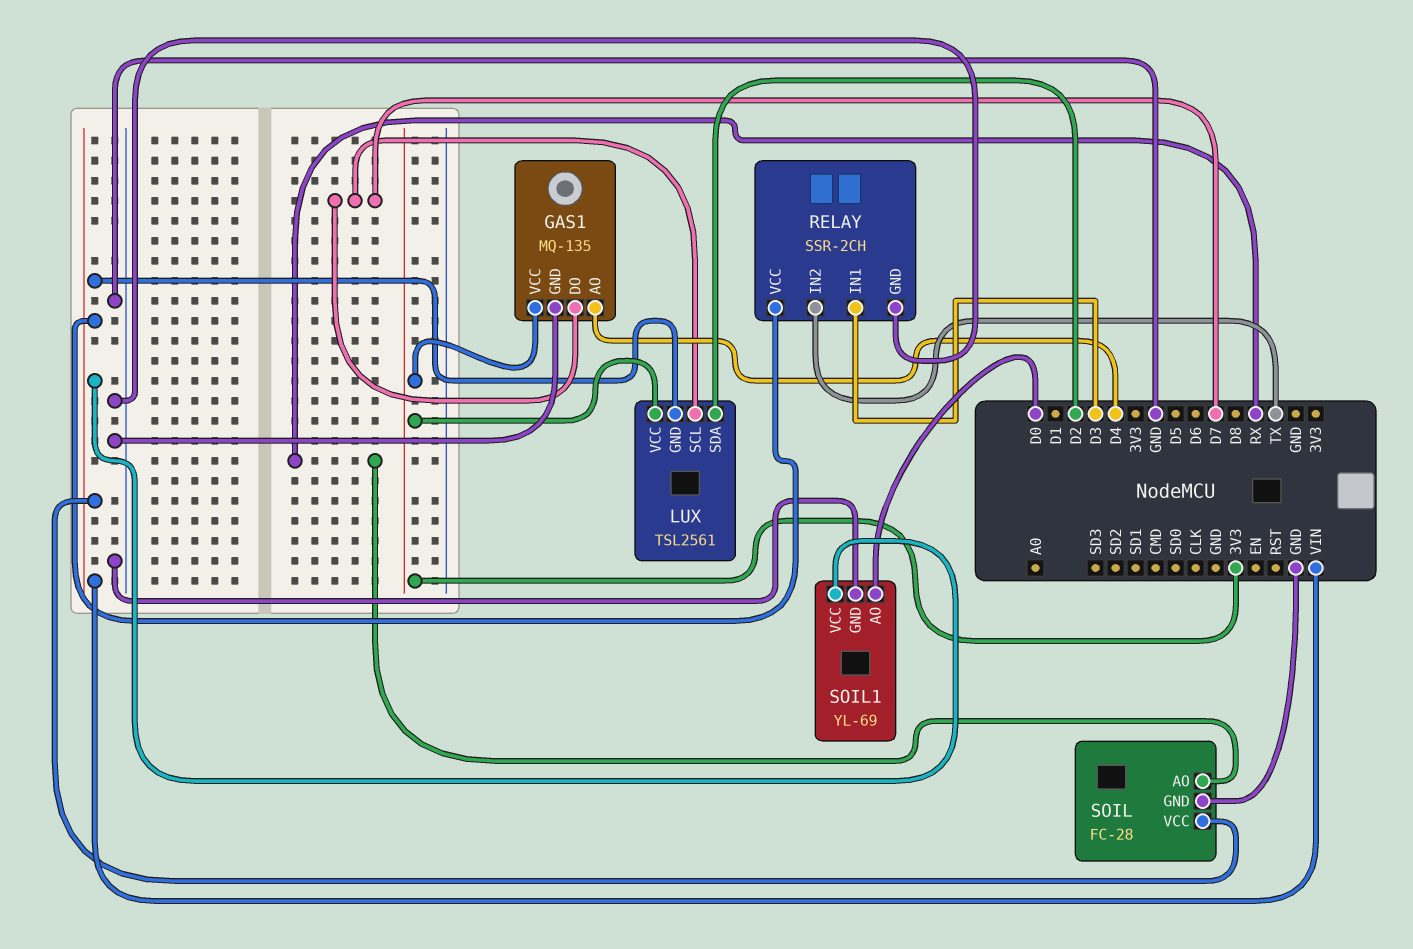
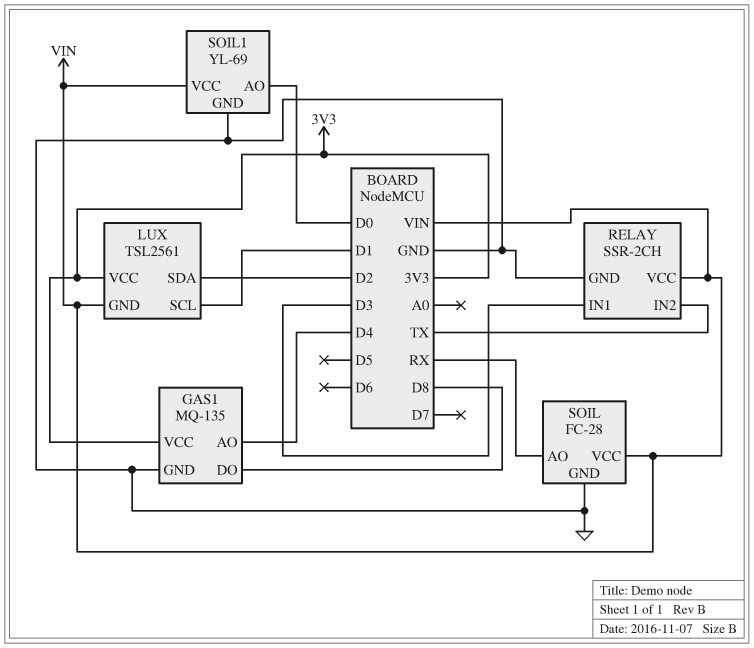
GAS1 pin DO: D7 -> D8
LUX pin SCL: D7 -> D1

